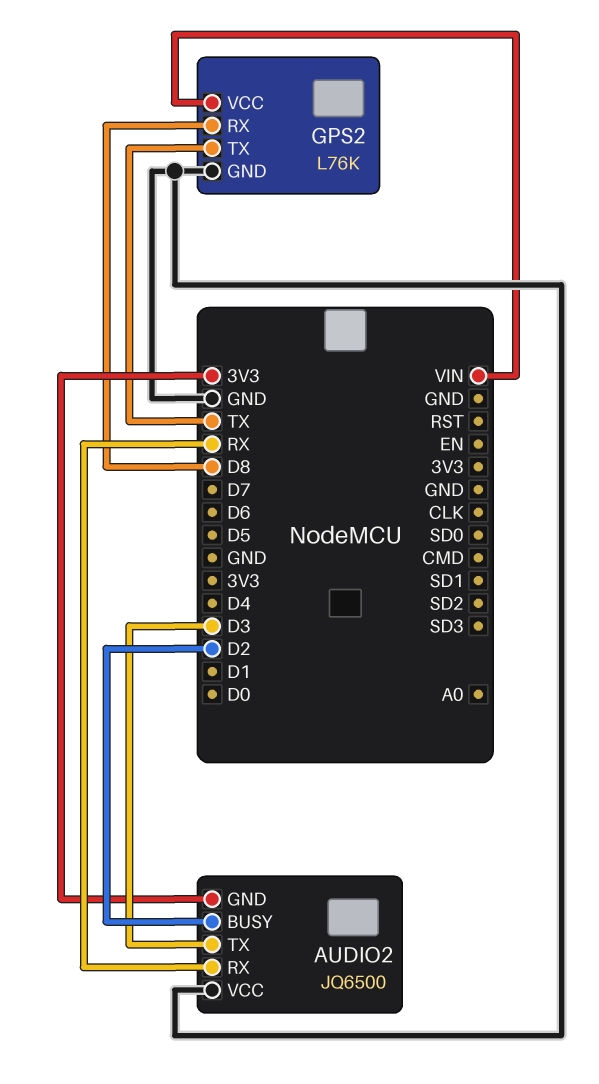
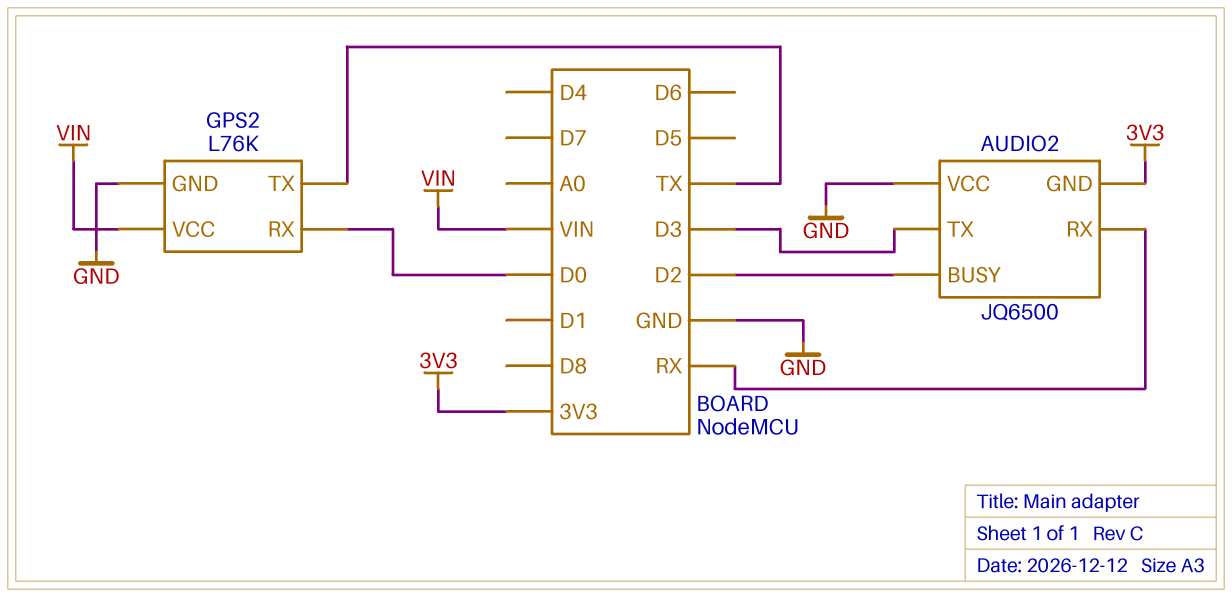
GPS2 pin RX: D8 -> D0

